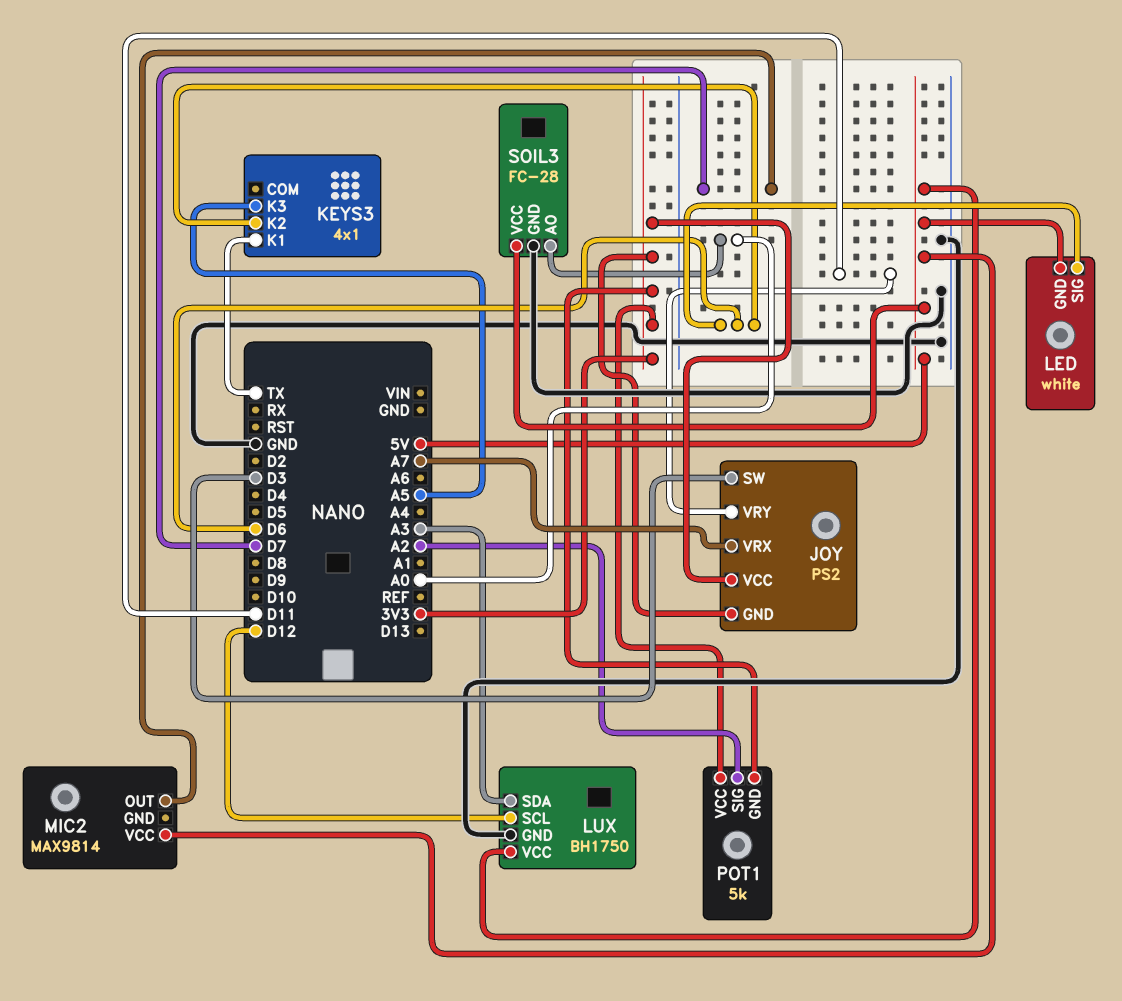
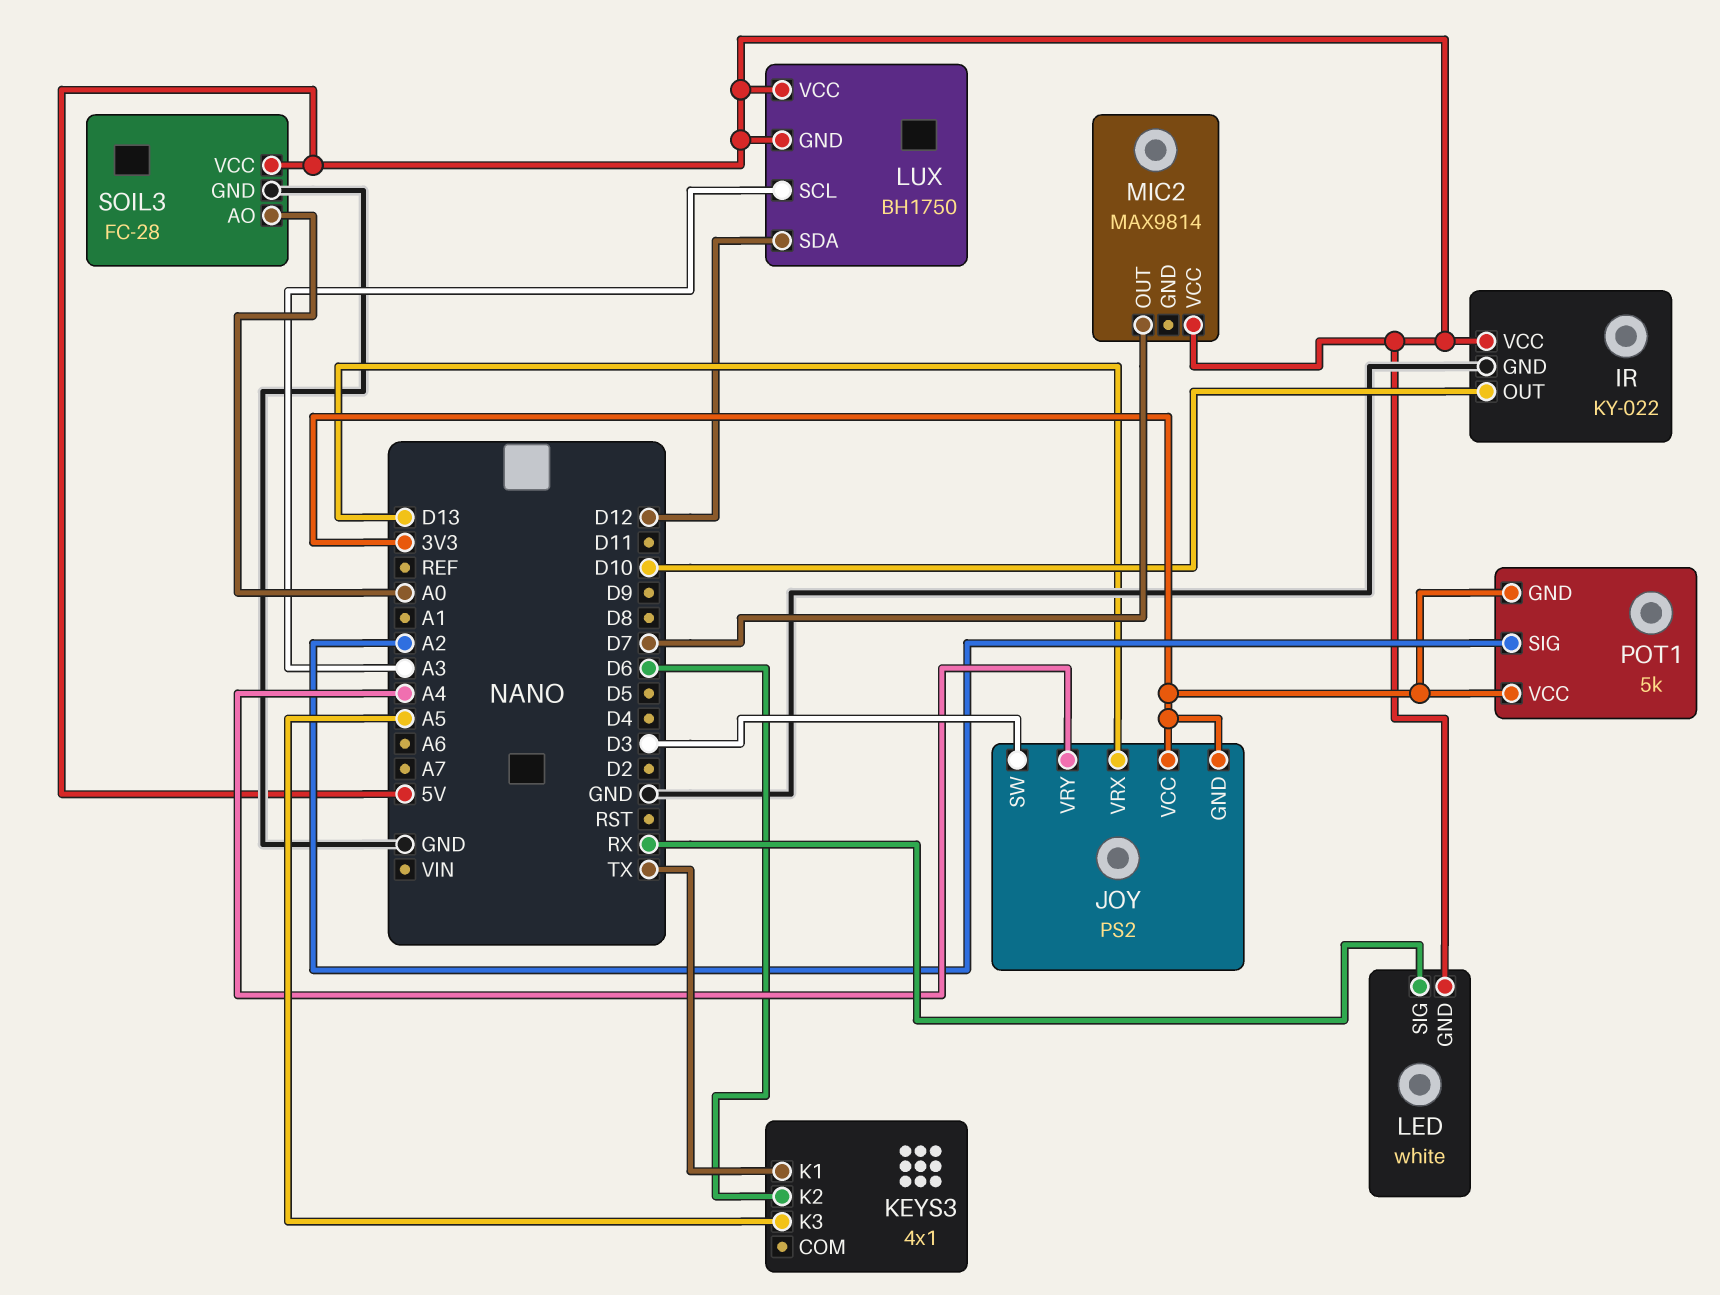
IR: none -> KY-022
IR pin GND: none -> GND
IR pin OUT: none -> D10
IR pin VCC: none -> 5V
JOY pin VRX: A7 -> D13
JOY pin VRY: D11 -> A4
LED pin SIG: D6 -> RX
LUX pin GND: GND -> 5V
LUX pin SCL: D12 -> A3
LUX pin SDA: A3 -> D12

